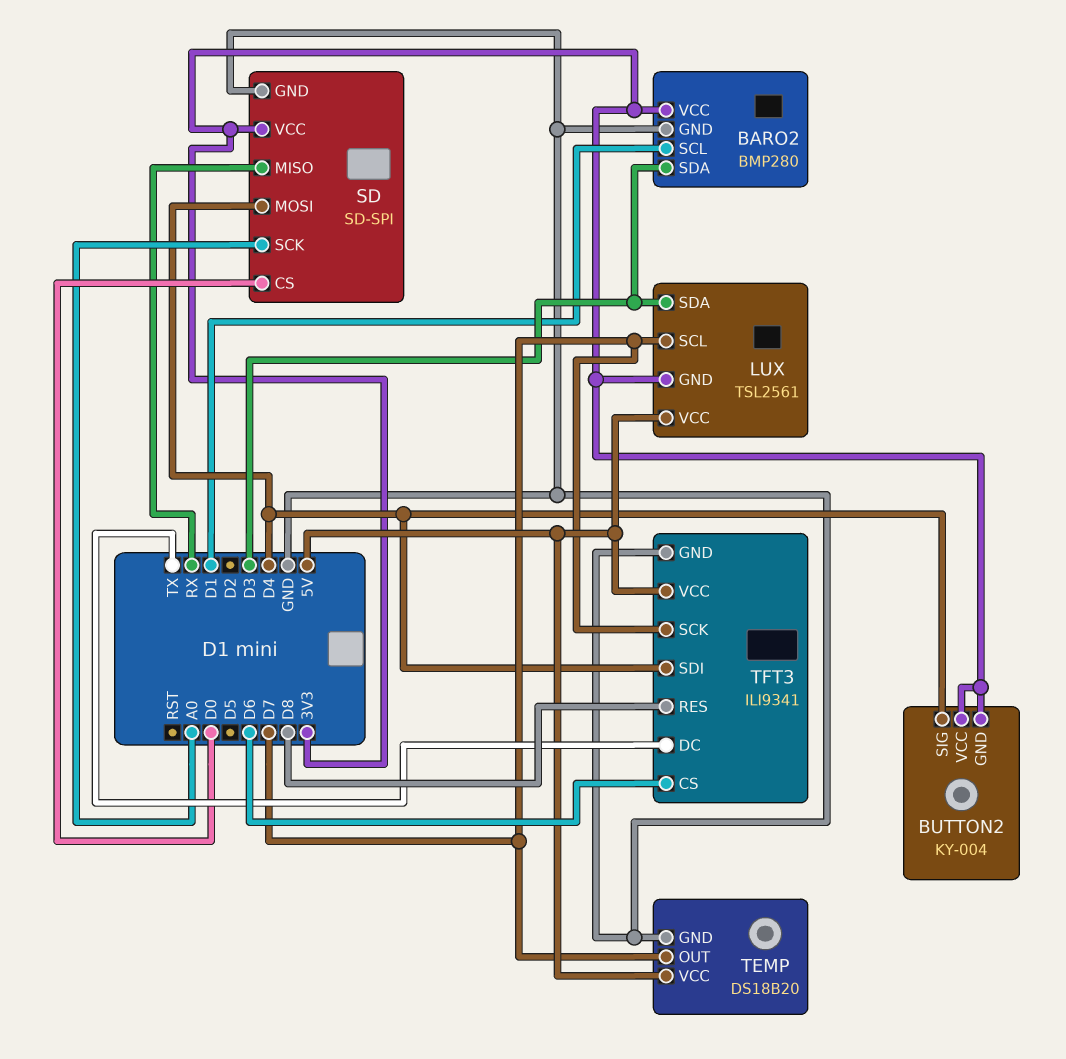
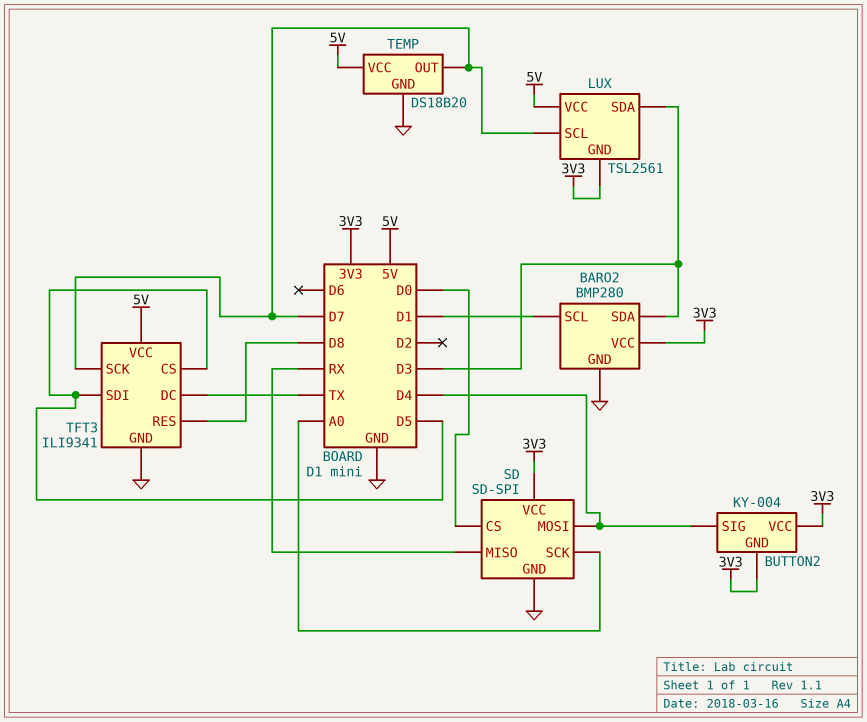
TFT3 pin CS: D6 -> D5
TFT3 pin SDI: D4 -> D5

